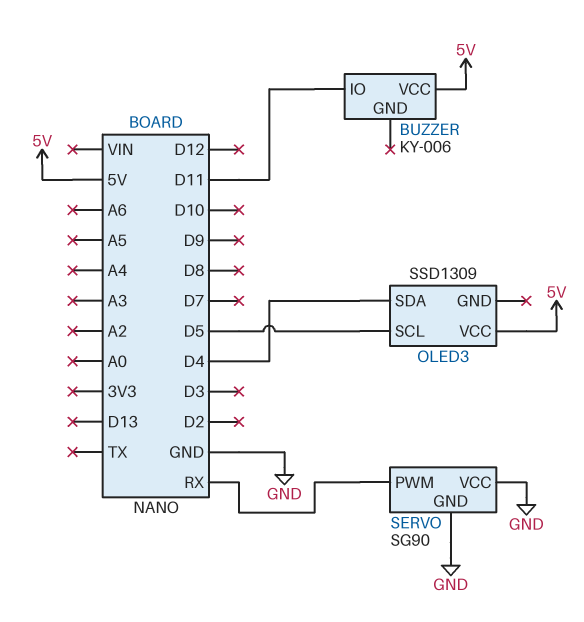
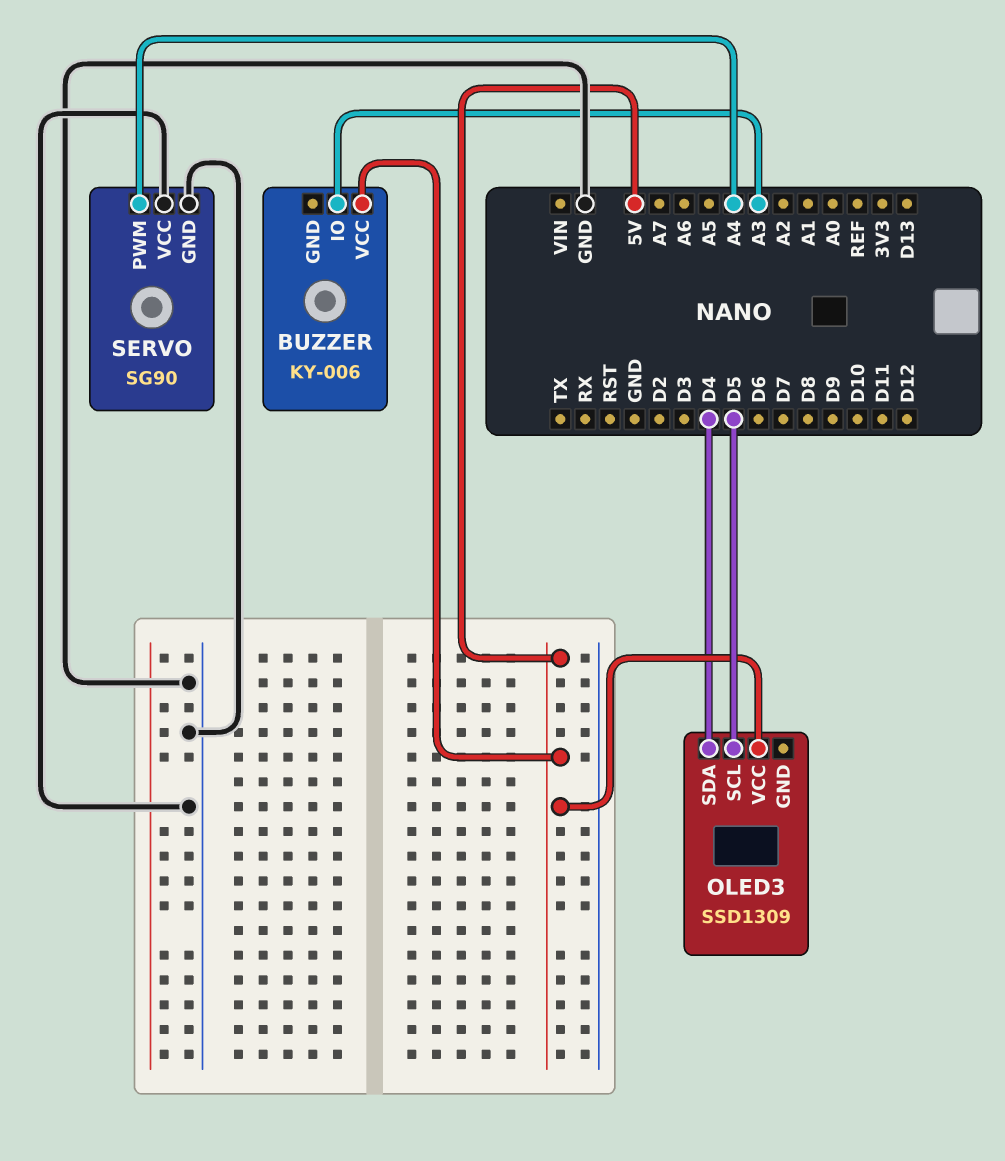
BUZZER pin IO: D11 -> A3
SERVO pin PWM: RX -> A4

